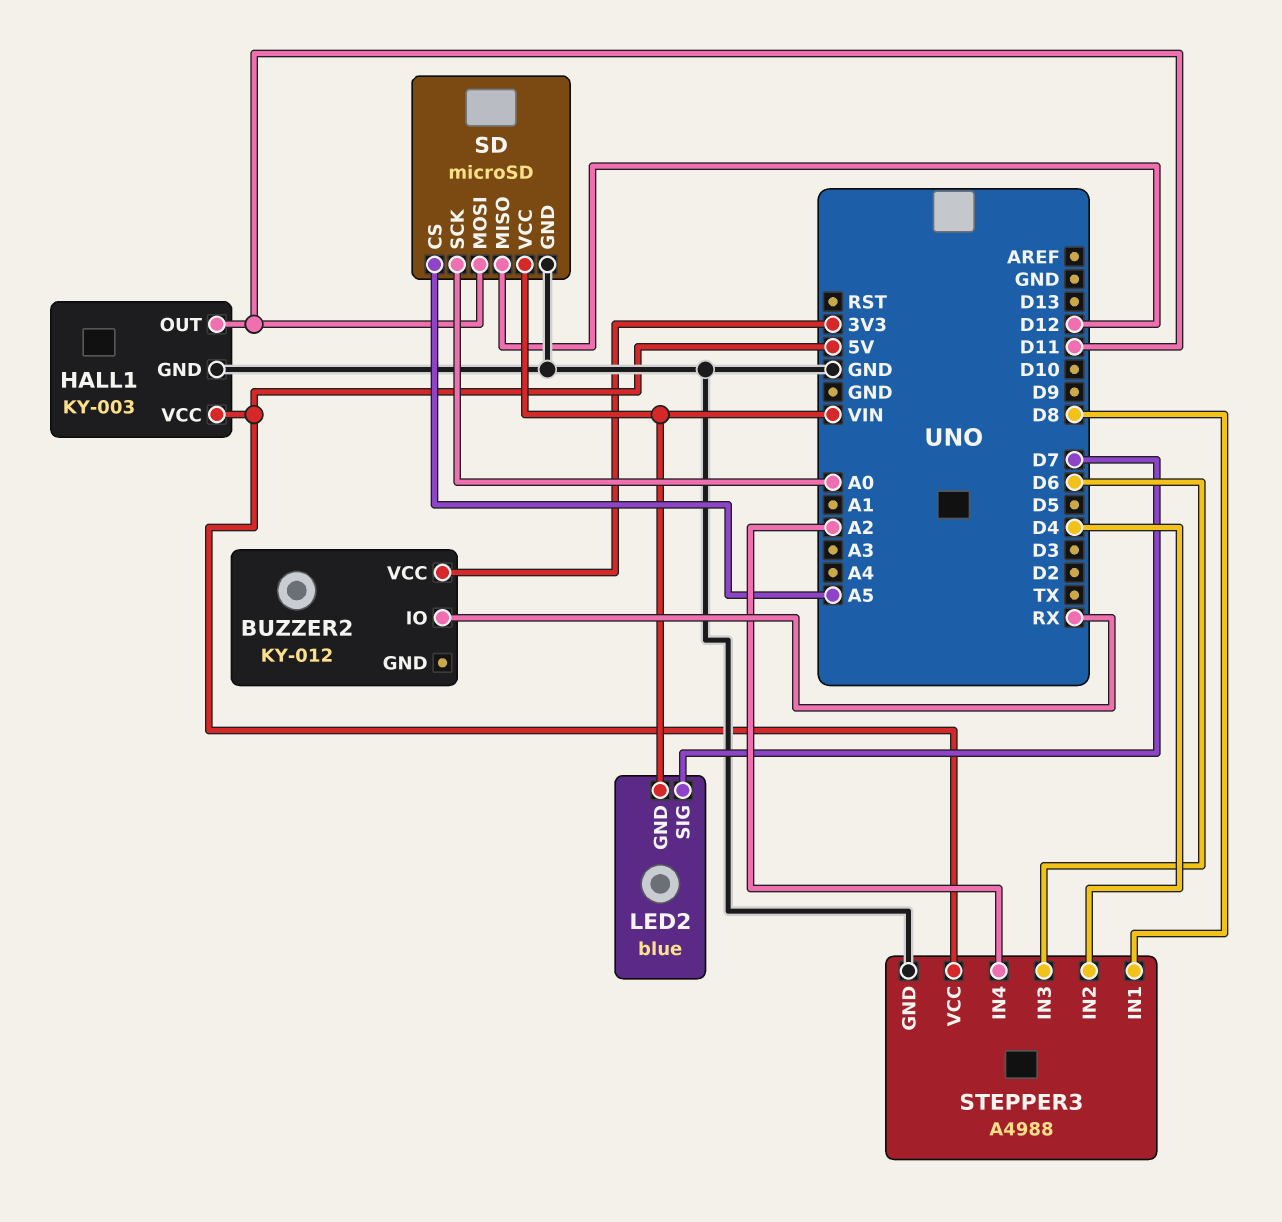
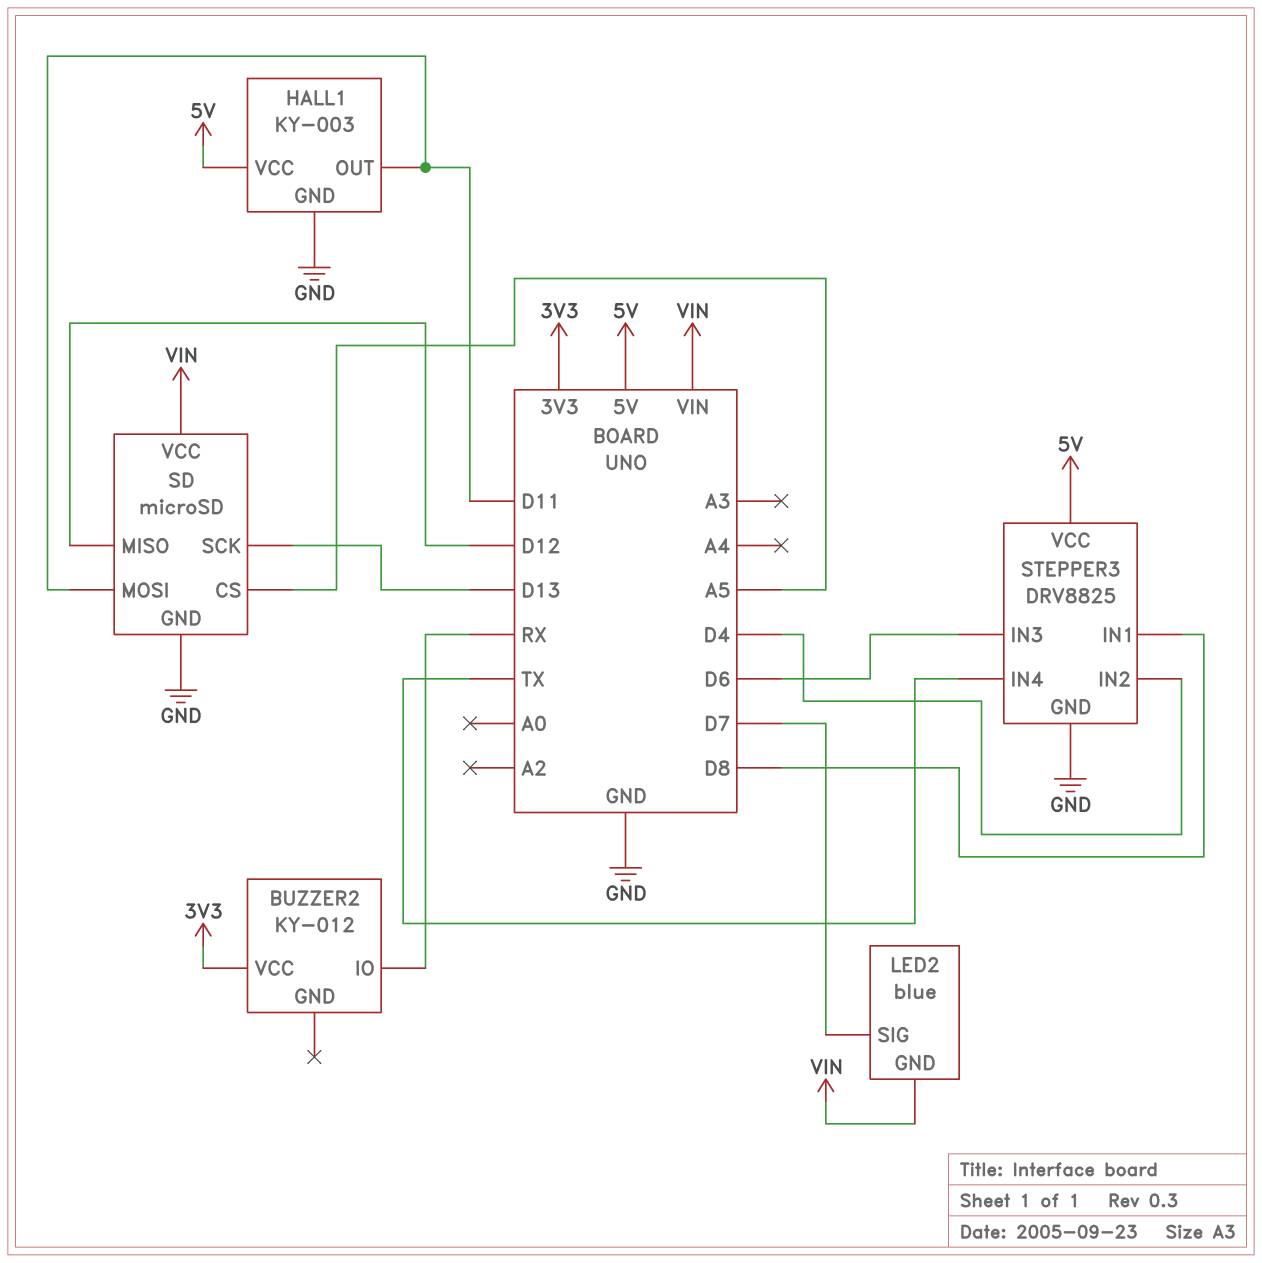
SD pin SCK: A0 -> D13
STEPPER3: A4988 -> DRV8825
STEPPER3 pin IN4: A2 -> TX

